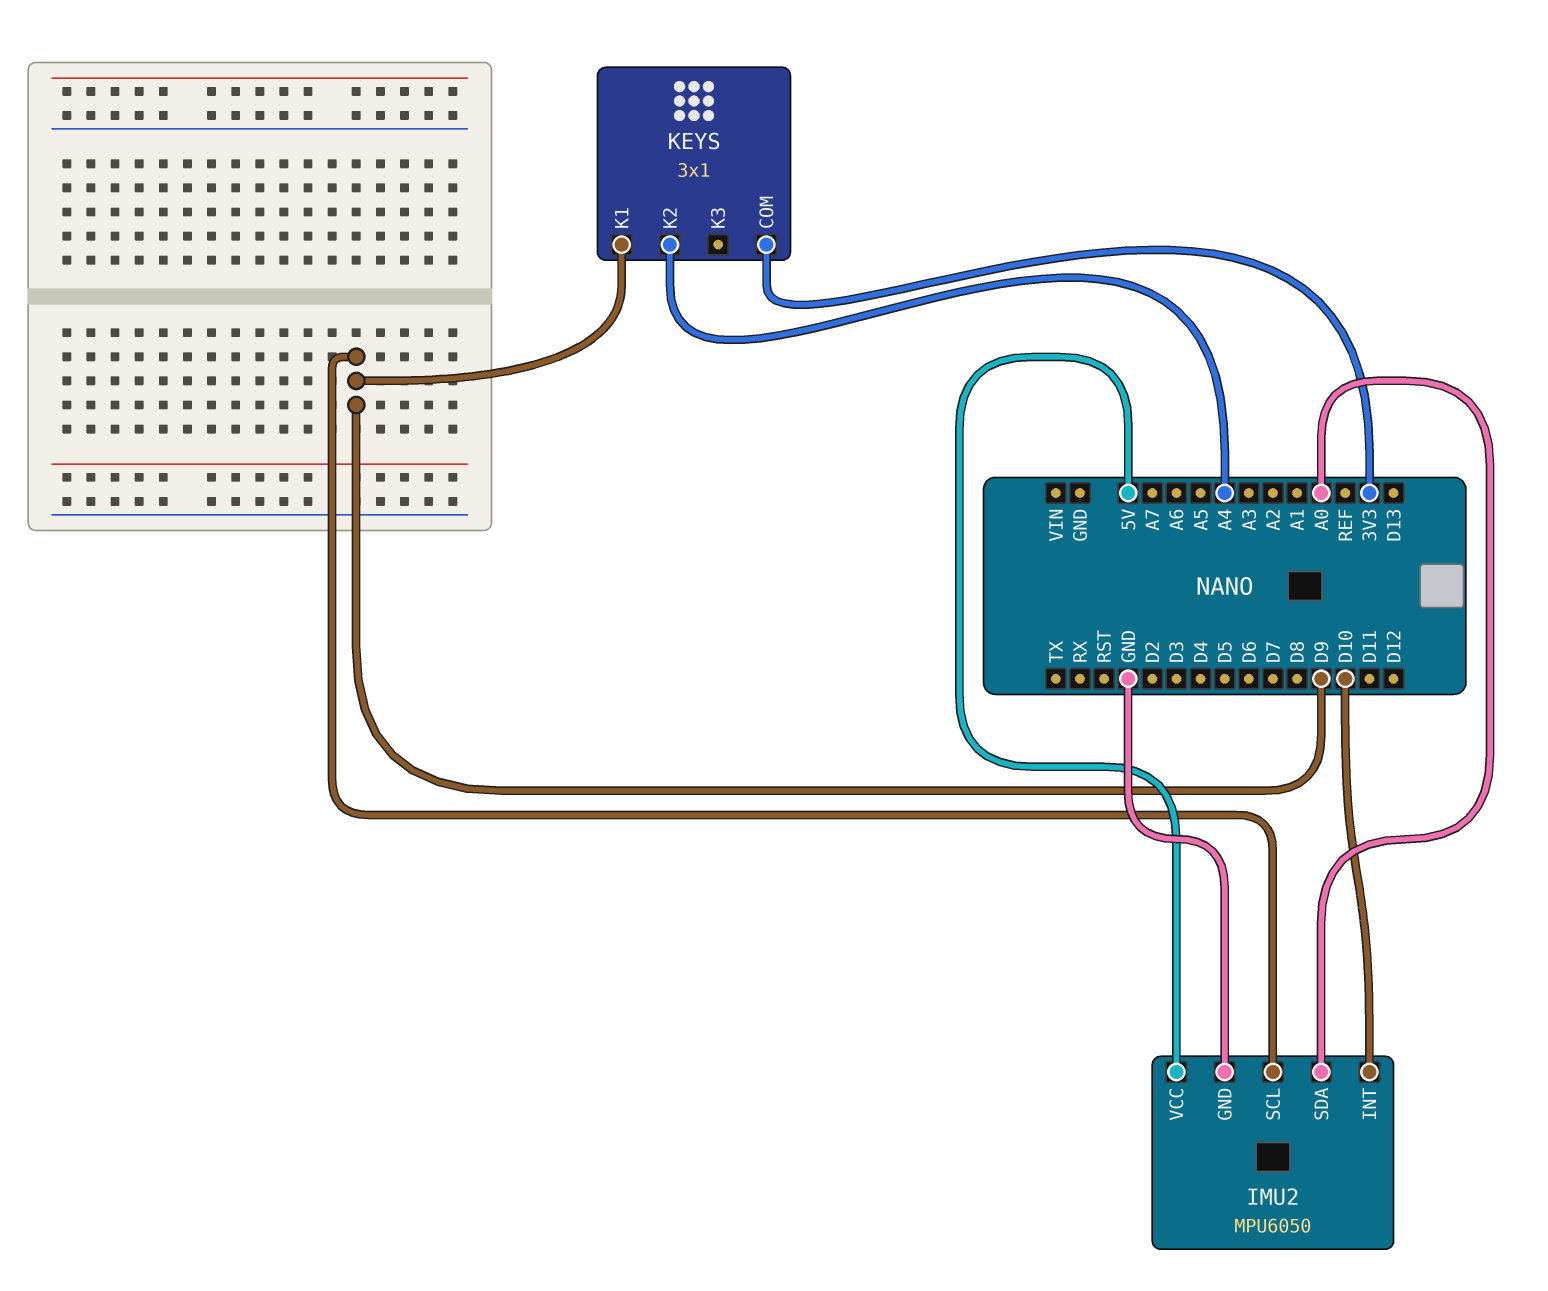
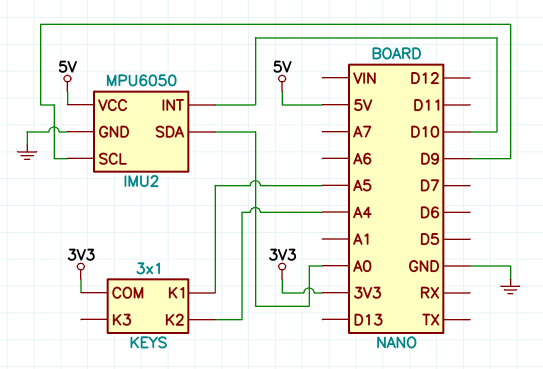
KEYS pin K1: D9 -> A5

